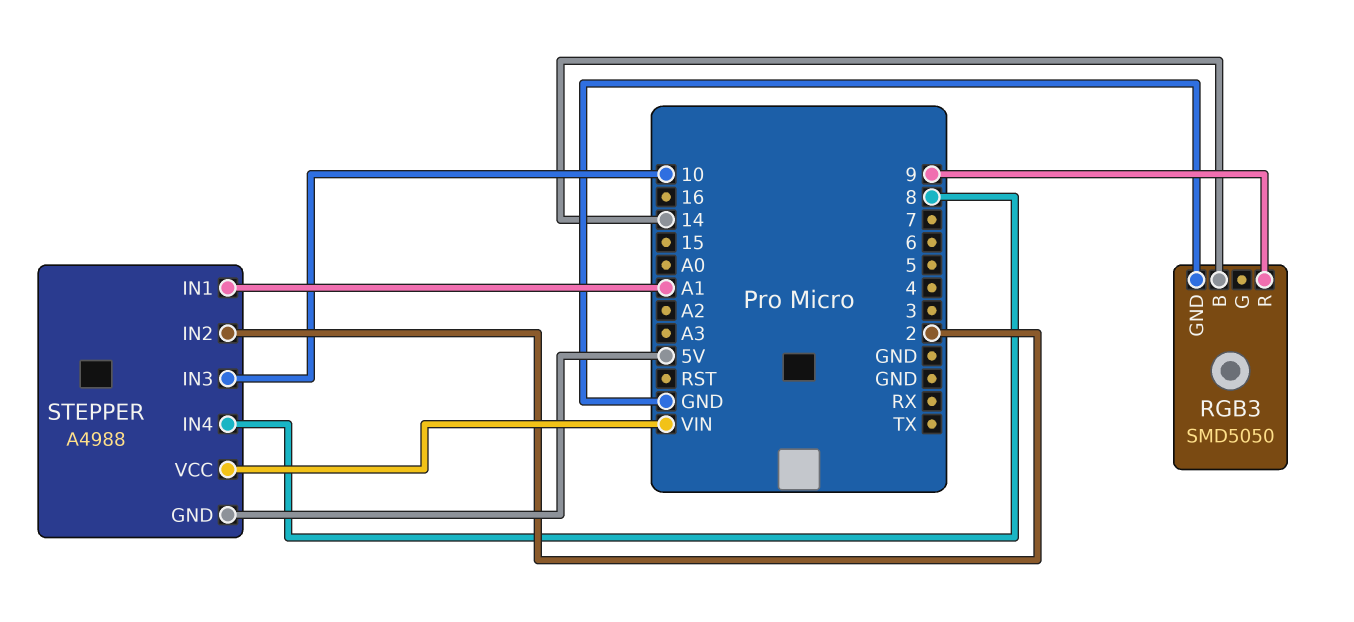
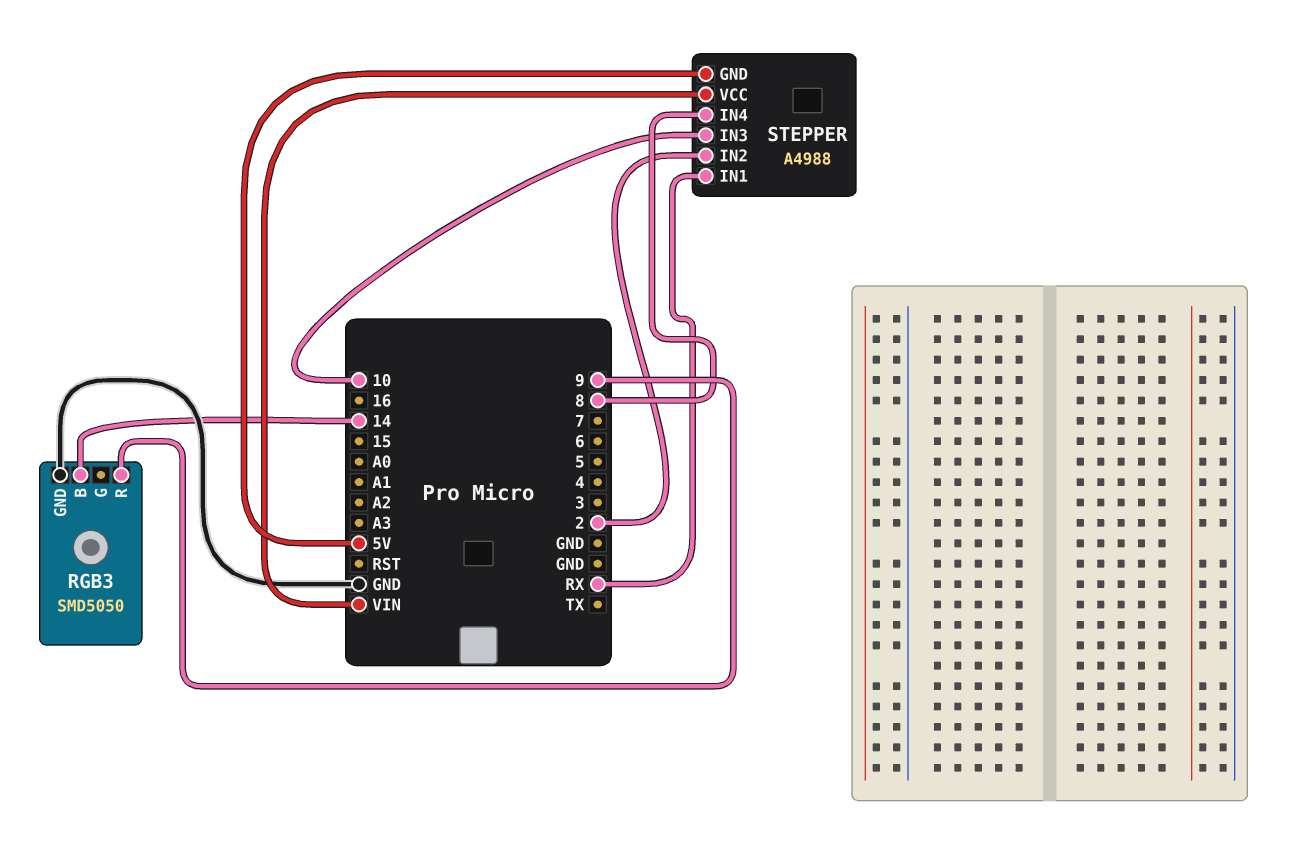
STEPPER pin IN1: A1 -> RX

